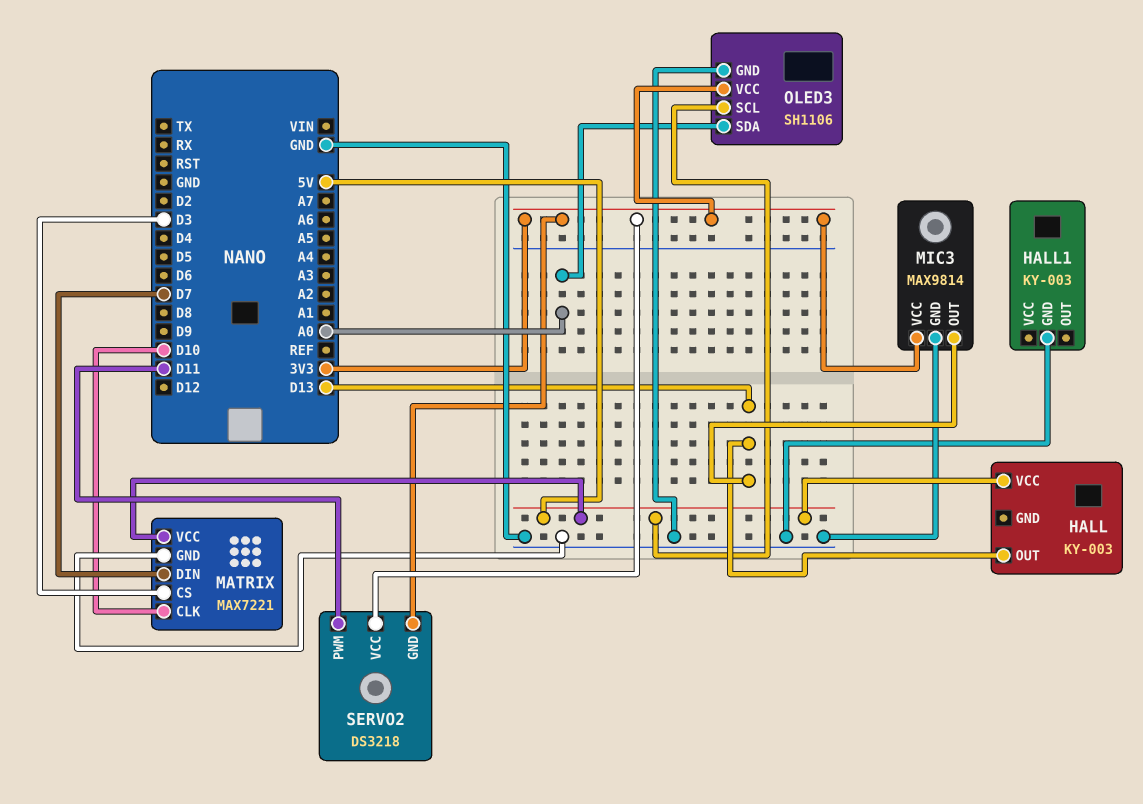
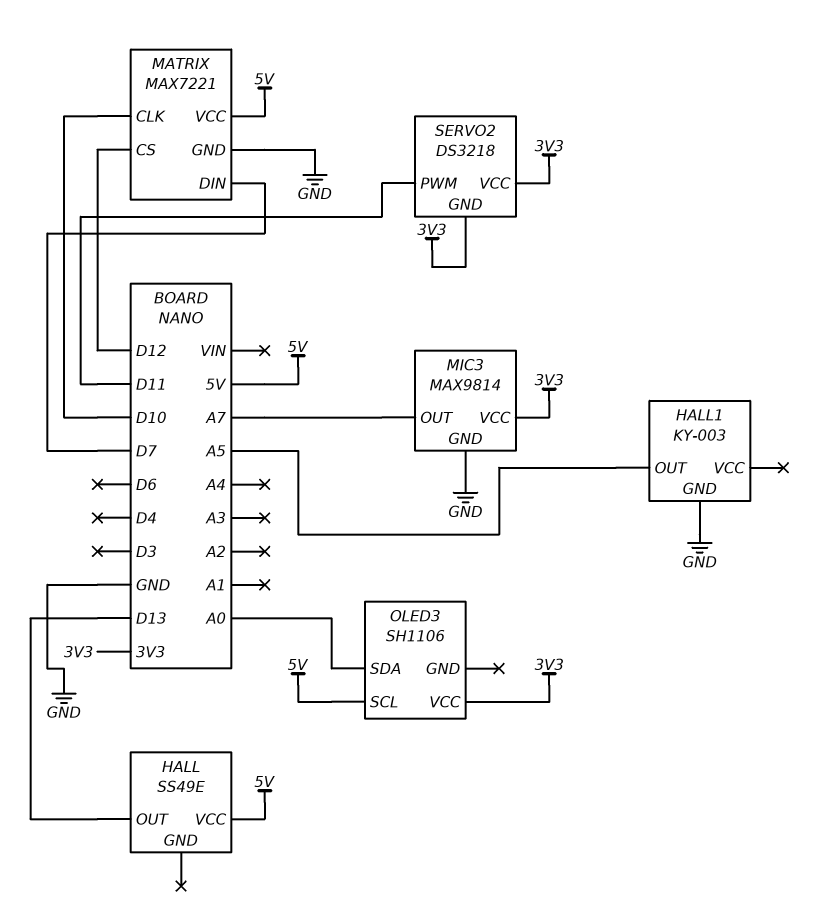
HALL: KY-003 -> SS49E
HALL1 pin OUT: none -> A5
MATRIX pin CS: D3 -> D12
MIC3 pin OUT: D13 -> A7
OLED3 pin GND: GND -> none

